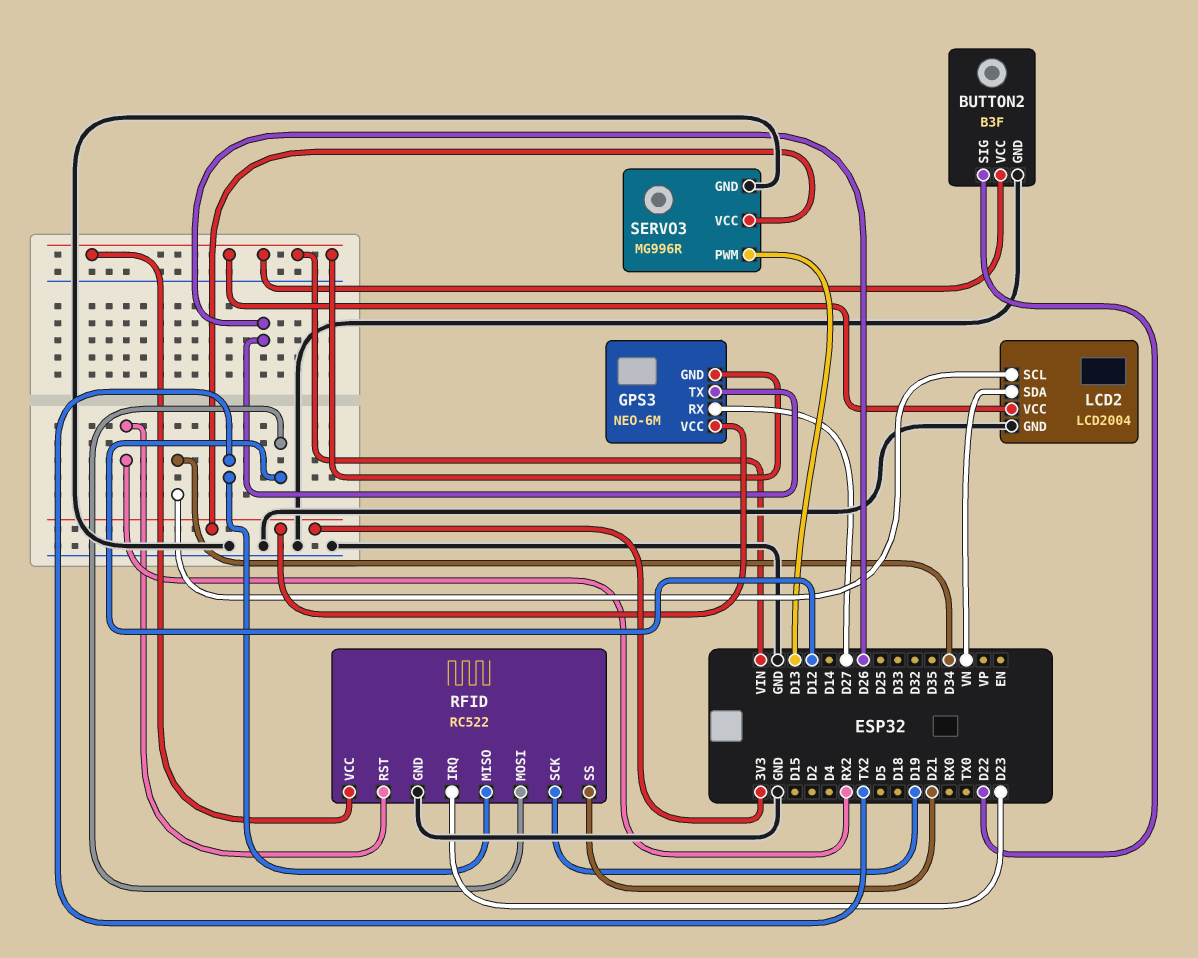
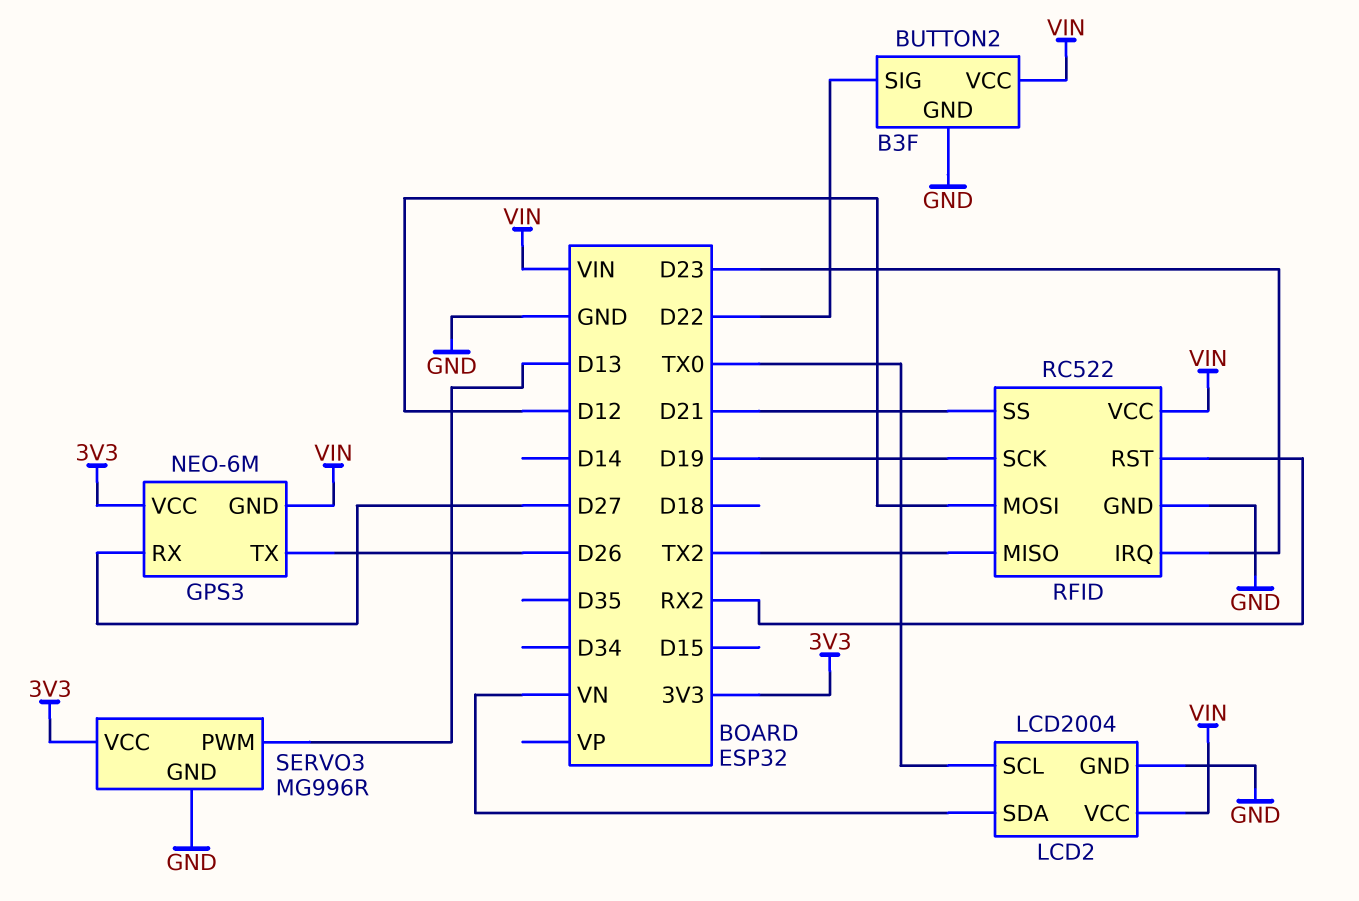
LCD2 pin SCL: D34 -> TX0

